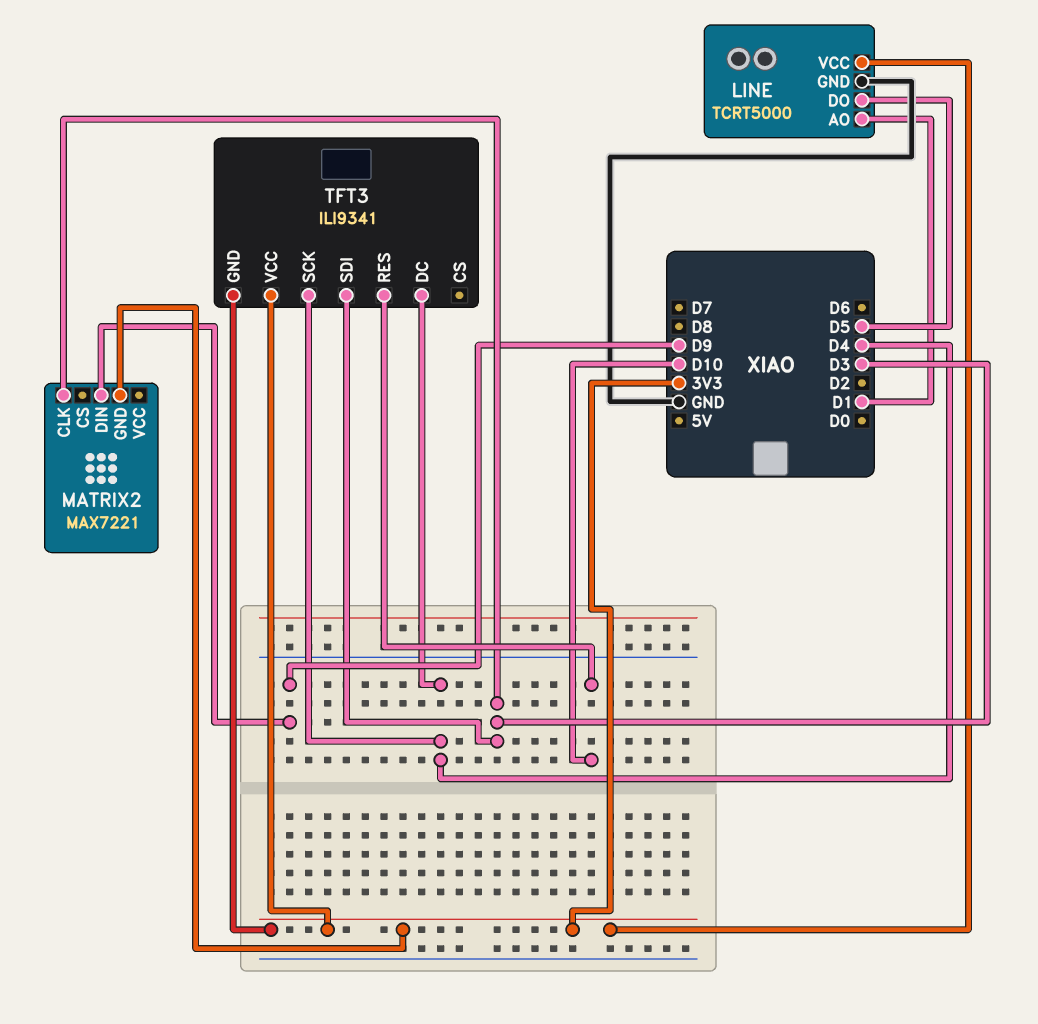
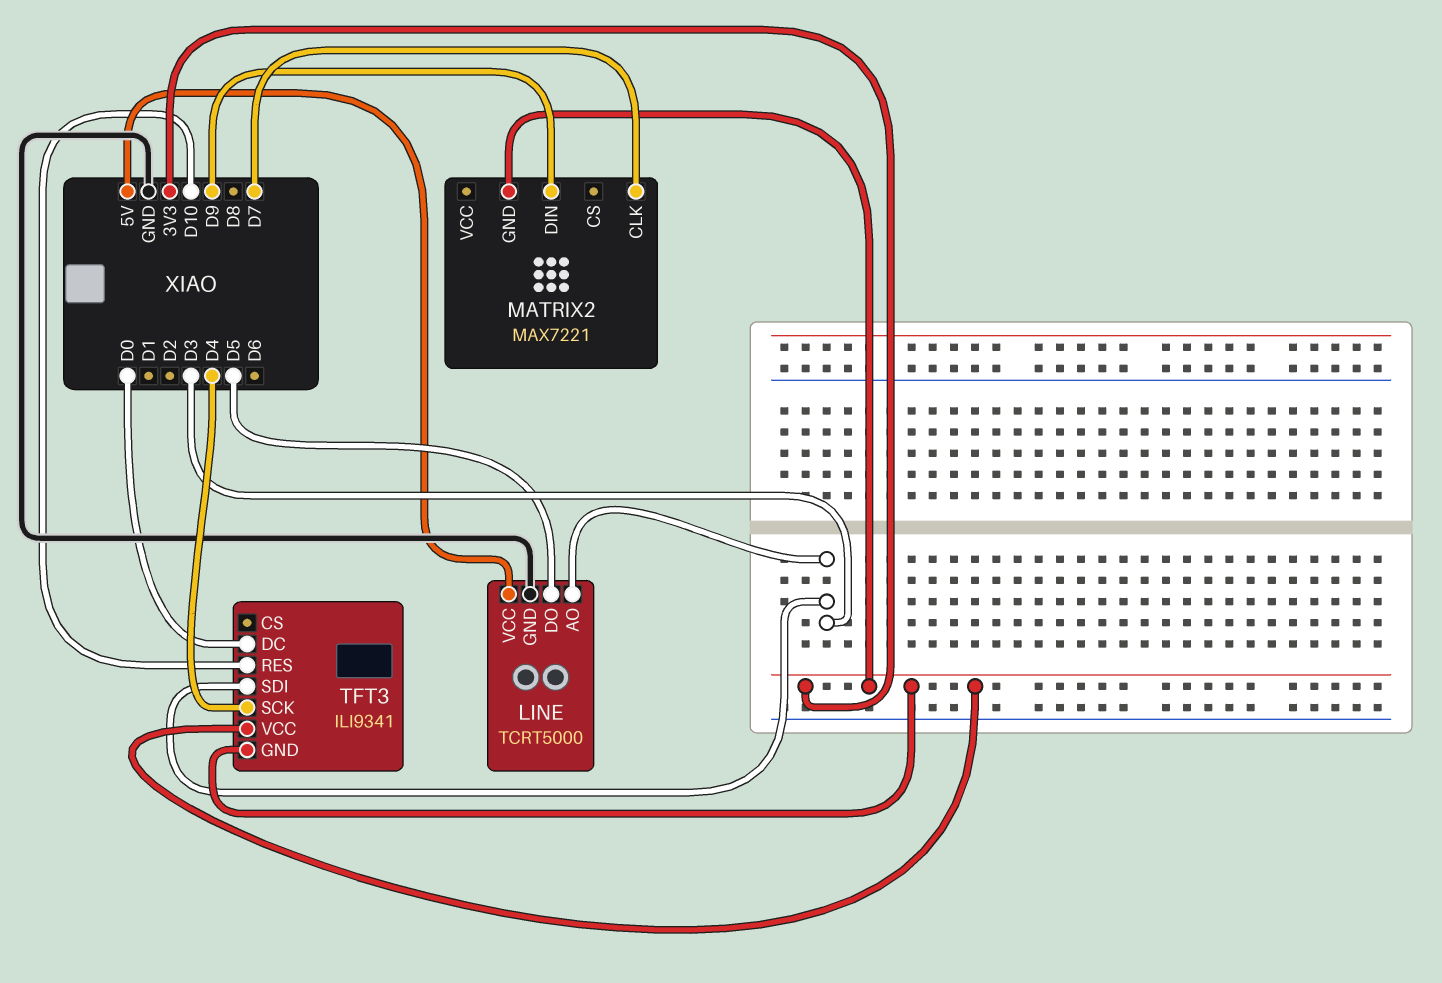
LINE pin AO: D1 -> D3
LINE pin VCC: 3V3 -> 5V
MATRIX2 pin CLK: D3 -> D7
TFT3 pin DC: D4 -> D0

